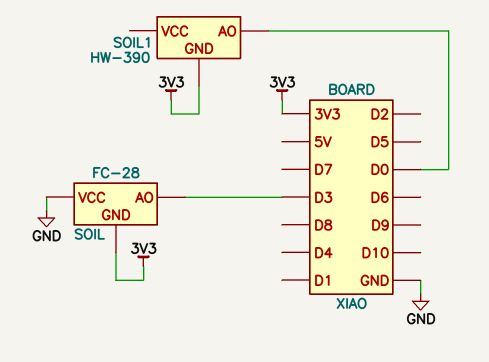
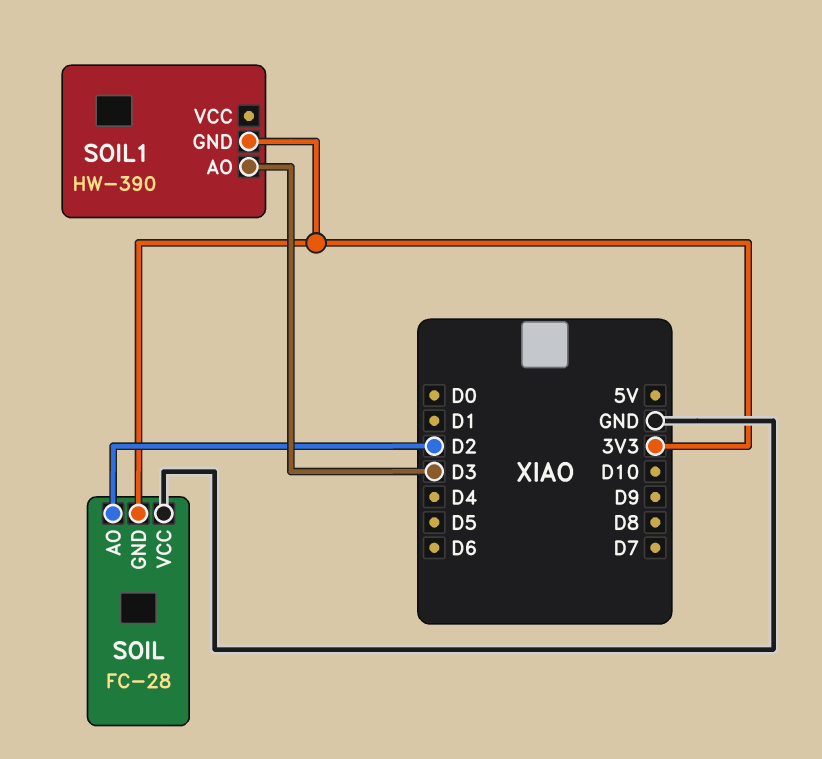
SOIL pin AO: D3 -> D2
SOIL1 pin AO: D0 -> D3

